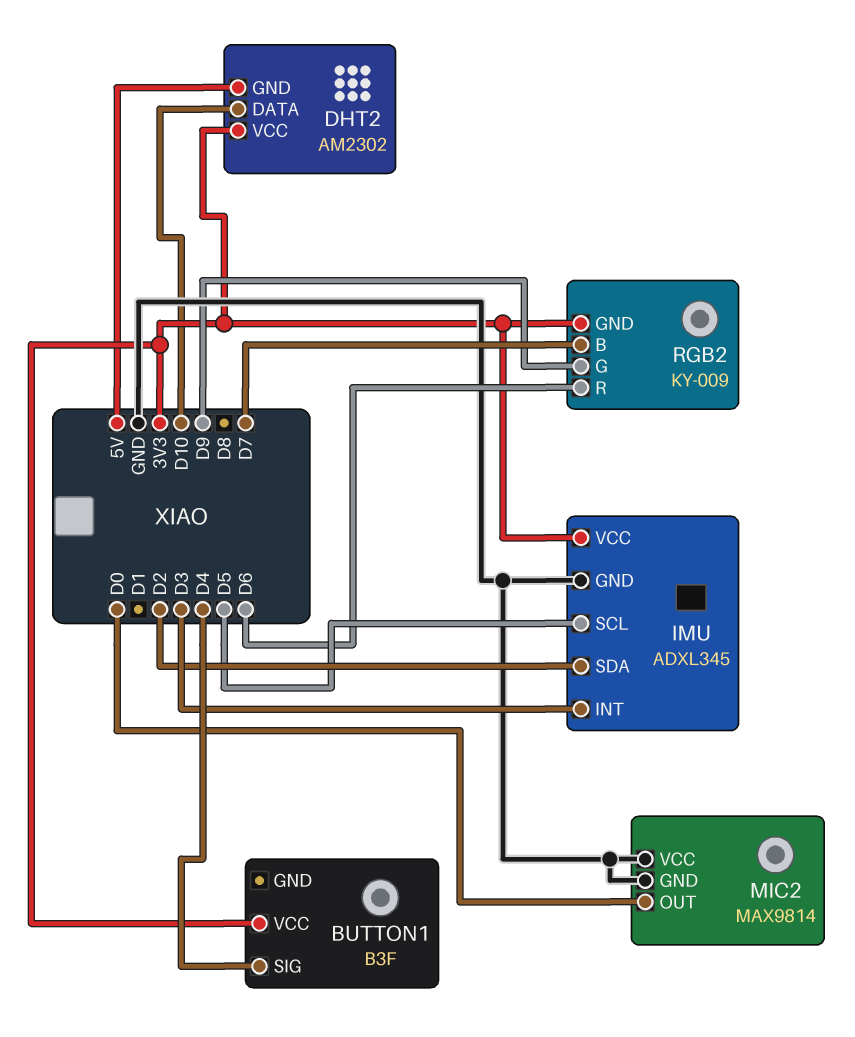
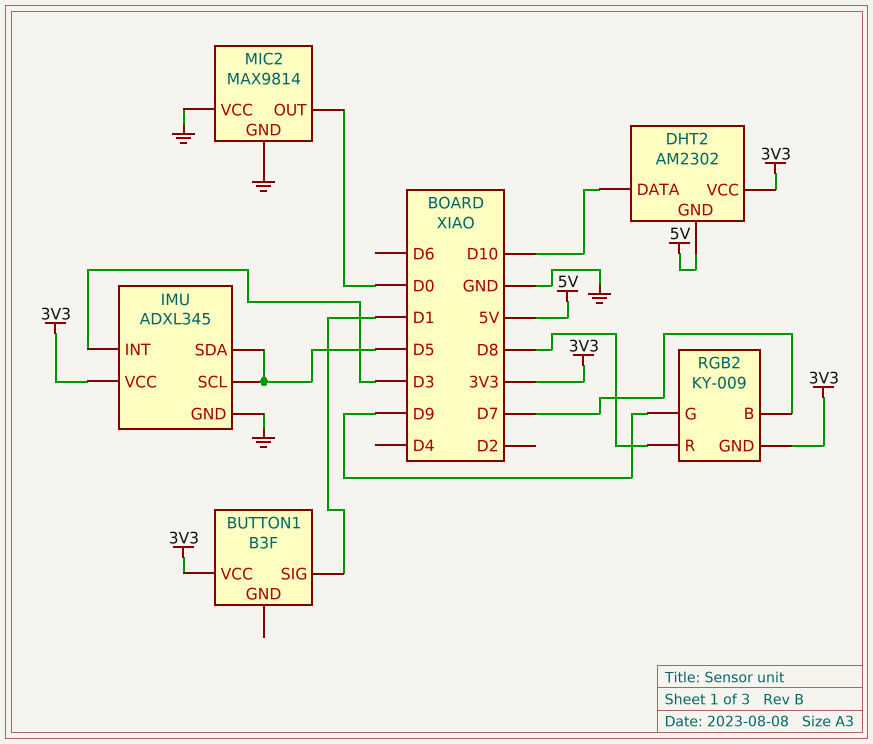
BUTTON1 pin SIG: D4 -> D1
IMU pin SDA: D2 -> D5
RGB2 pin R: D6 -> D8

